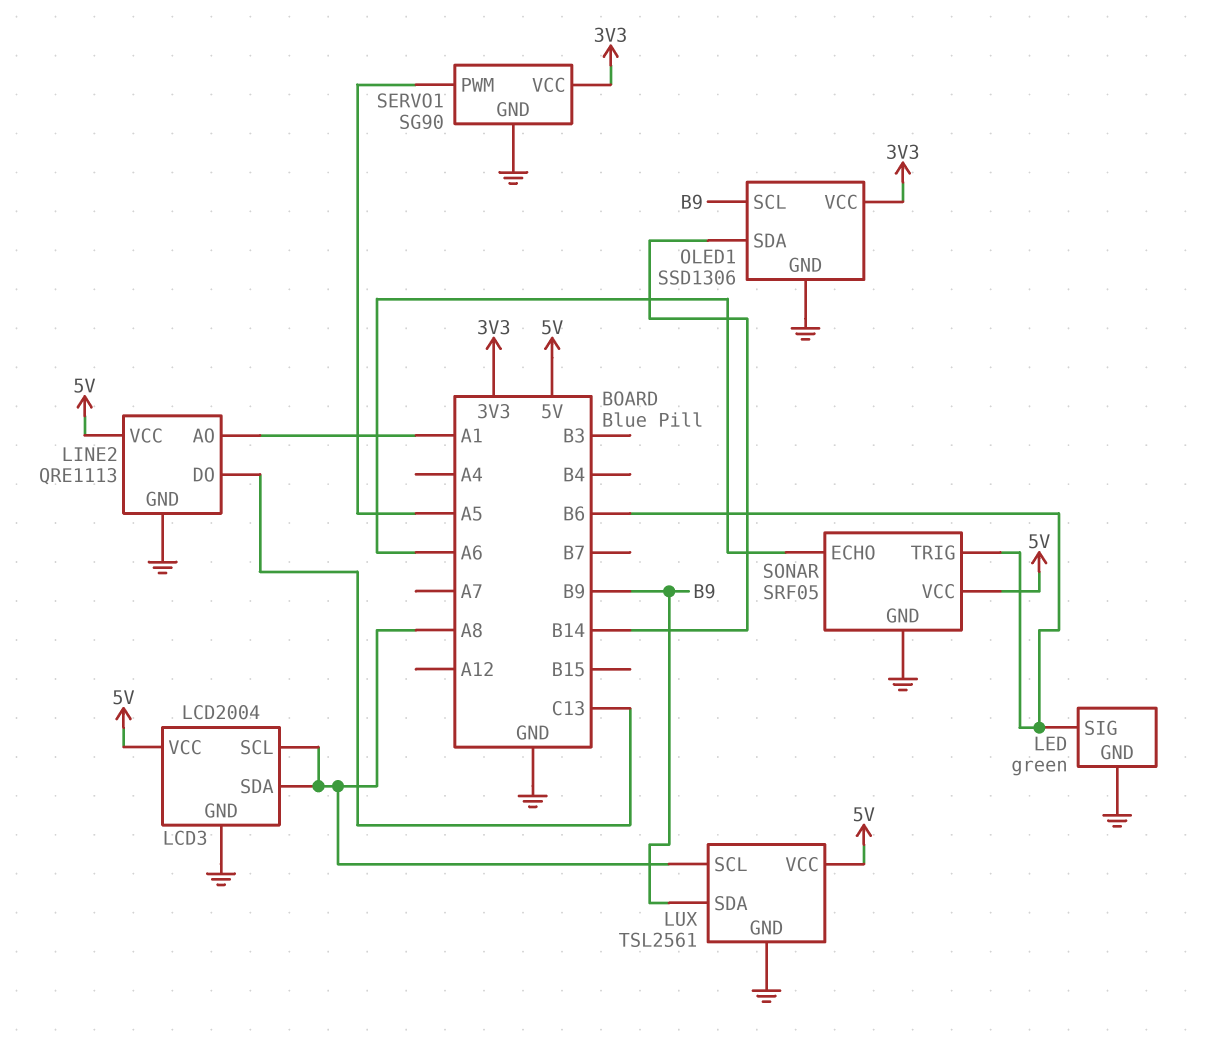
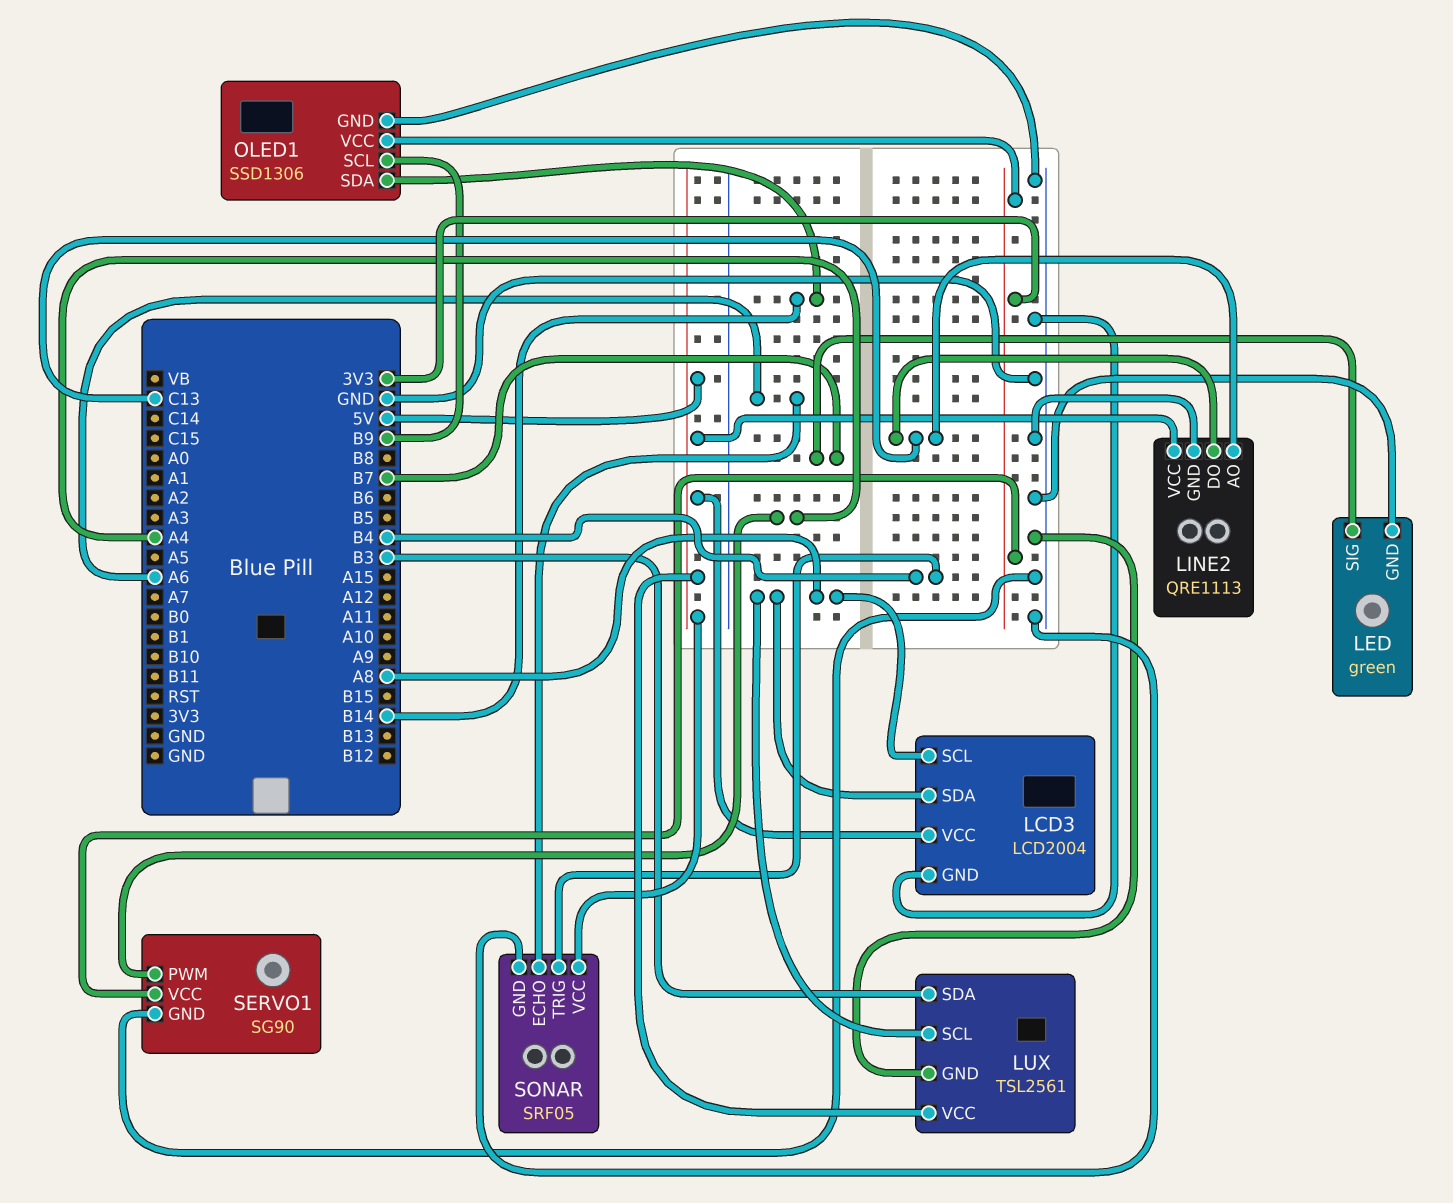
LED pin SIG: B6 -> B7
LINE2 pin AO: A1 -> C13
LUX pin SDA: B9 -> B3
SERVO1 pin PWM: A5 -> A4
SONAR pin TRIG: B6 -> B4

